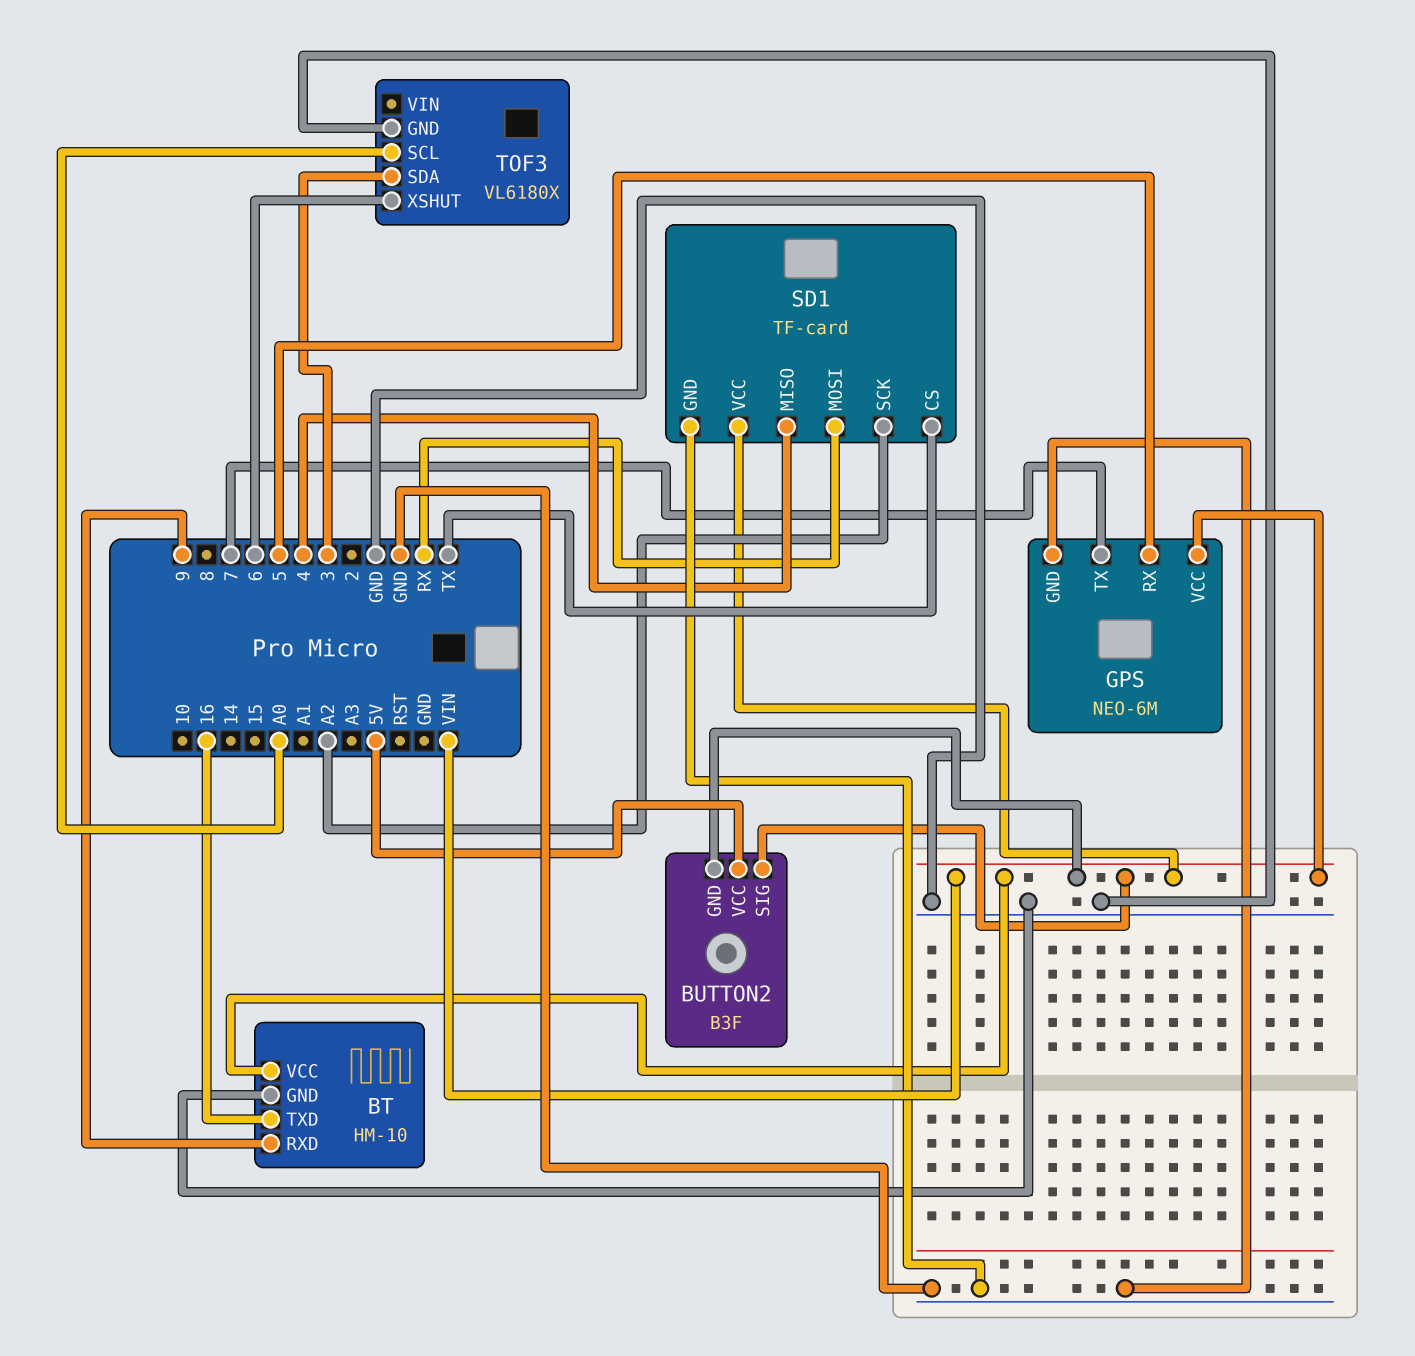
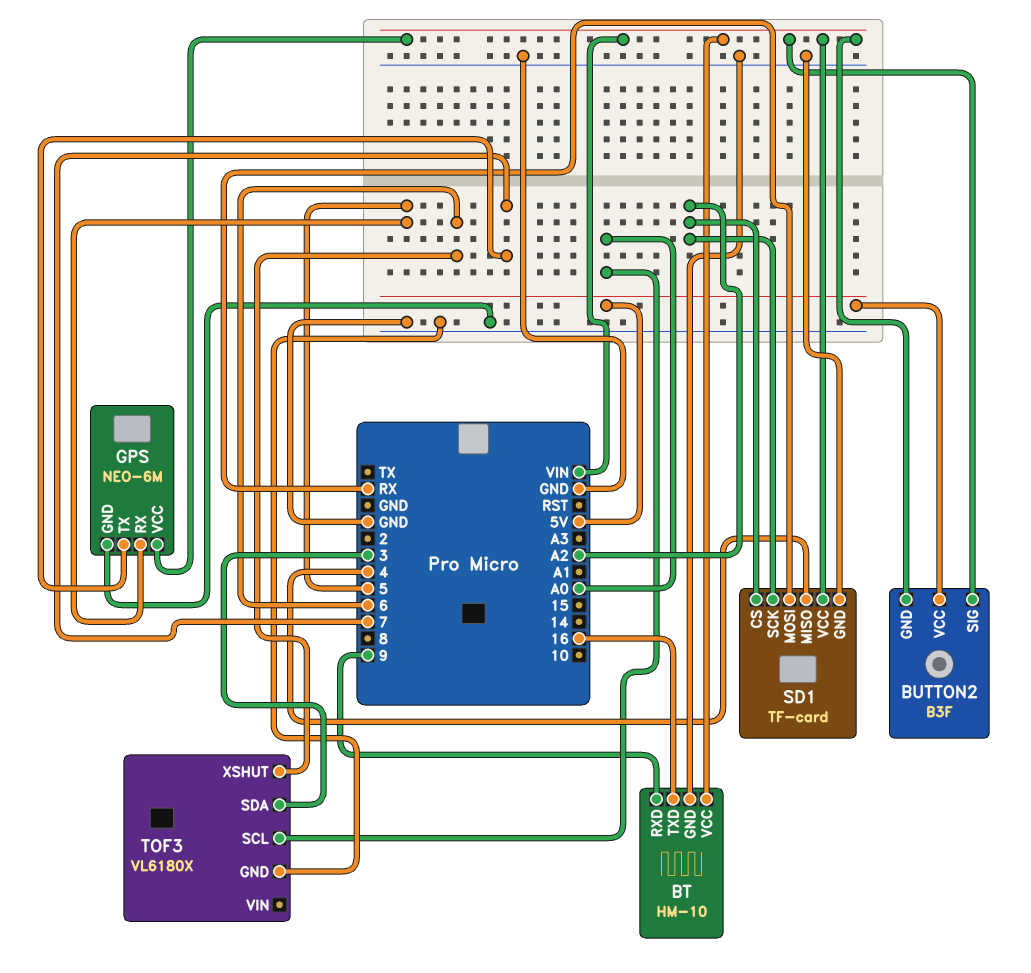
SD1 pin CS: TX -> A2

